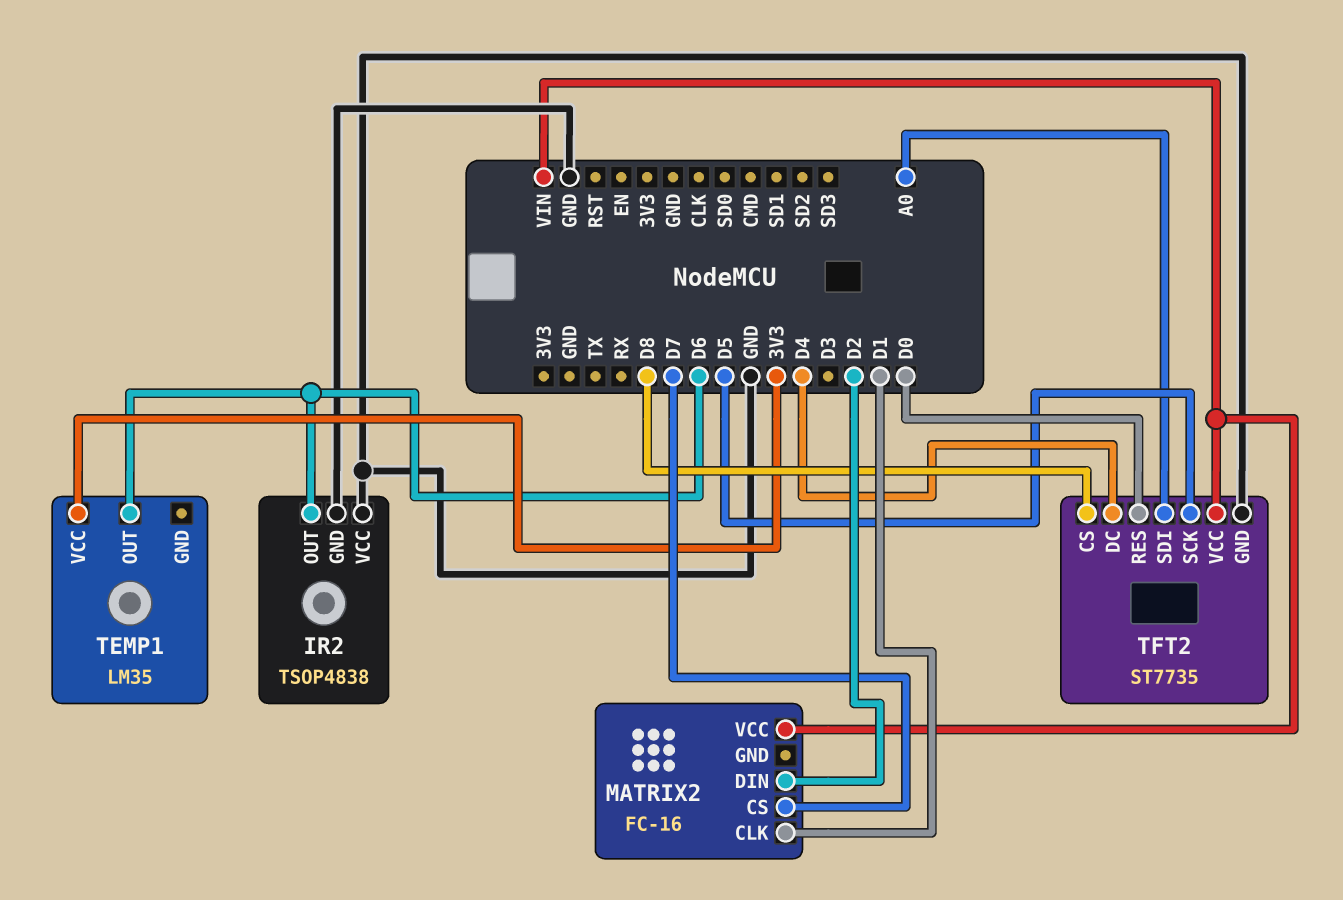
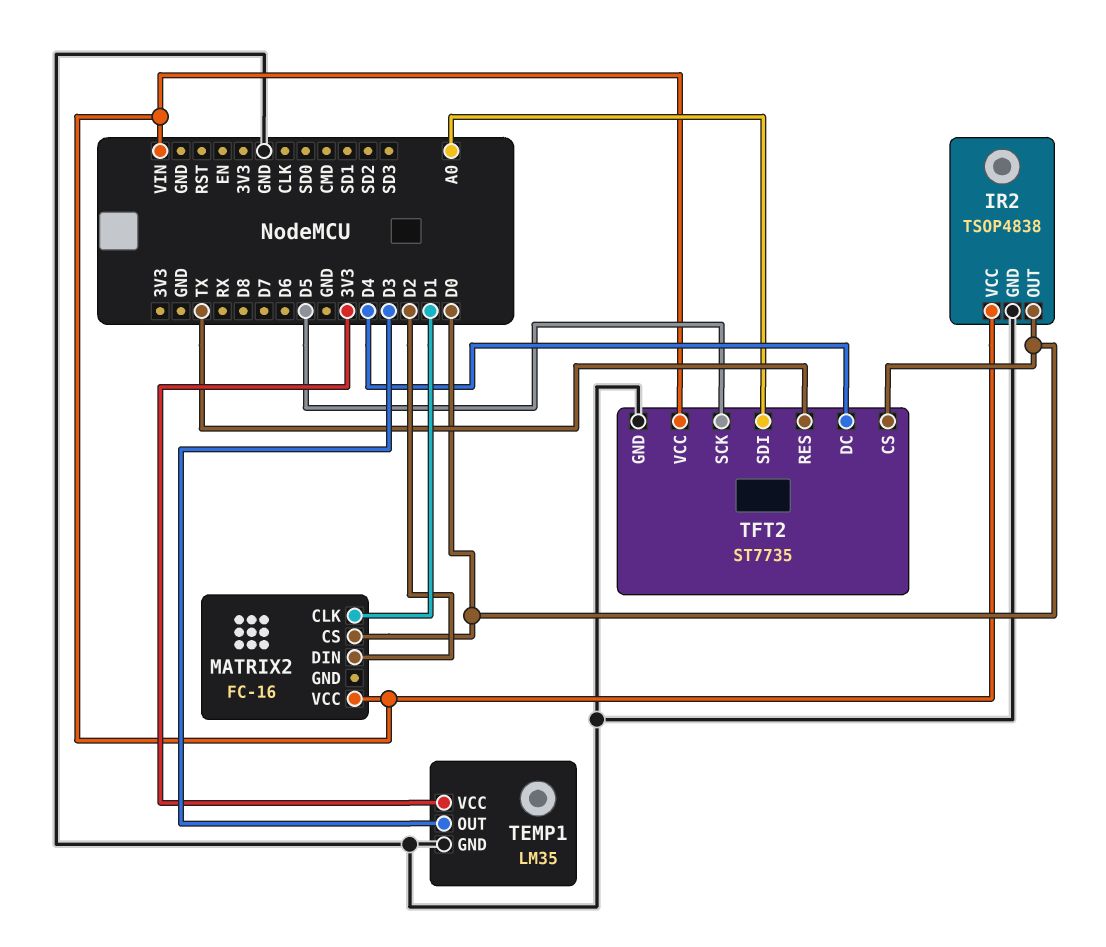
IR2 pin OUT: D6 -> D0
IR2 pin VCC: GND -> VIN
MATRIX2 pin CS: D7 -> D0
TEMP1 pin GND: none -> GND
TEMP1 pin OUT: D6 -> D3
TFT2 pin CS: D8 -> D0
TFT2 pin RES: D0 -> TX

